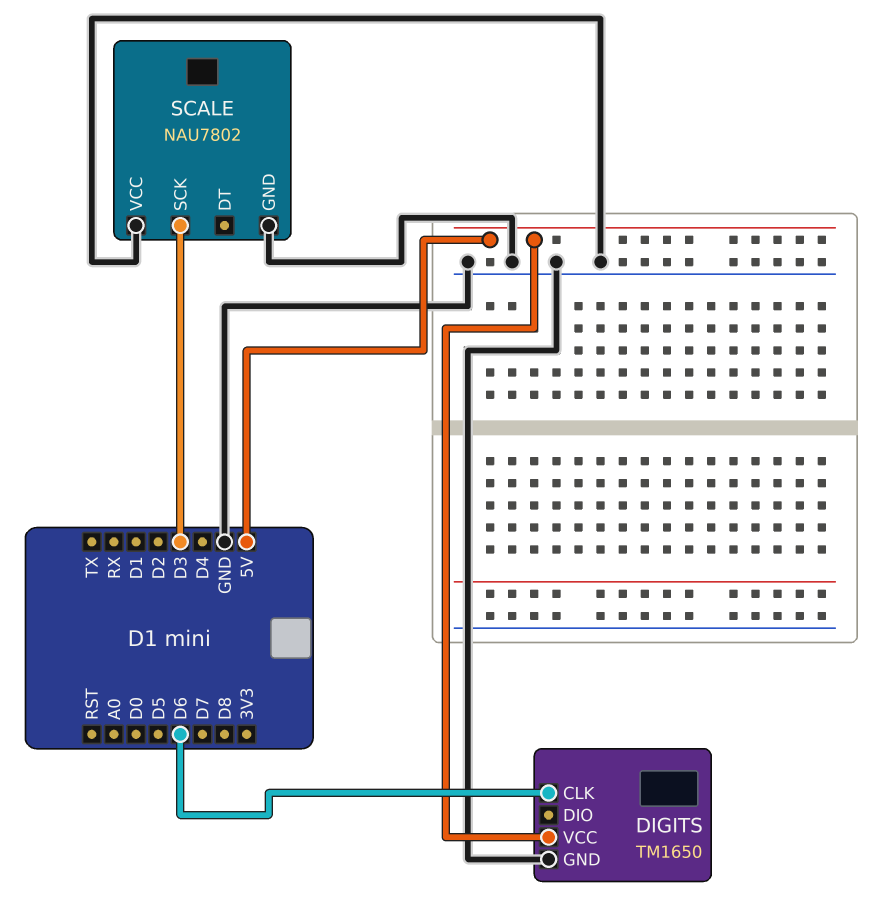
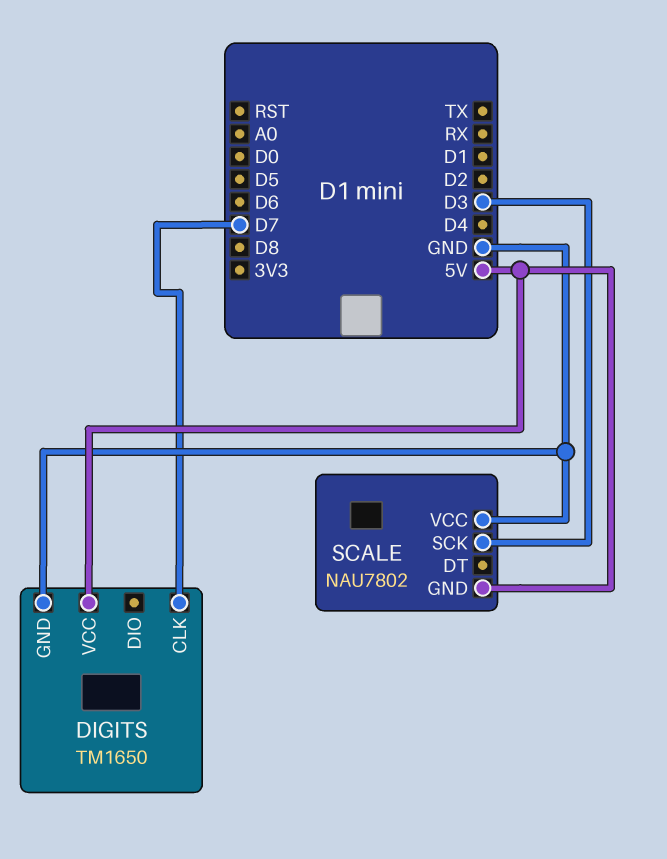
DIGITS pin CLK: D6 -> D7
SCALE pin GND: GND -> 5V

